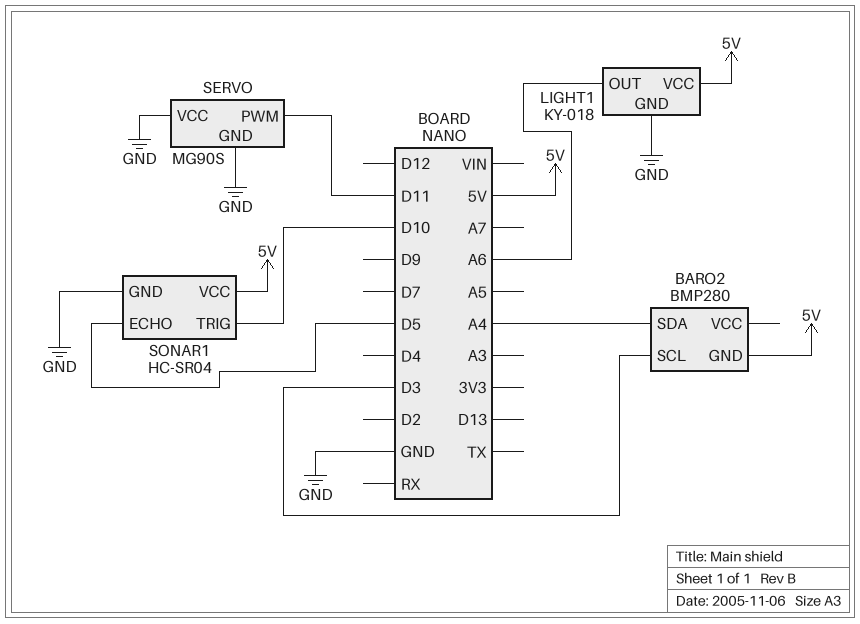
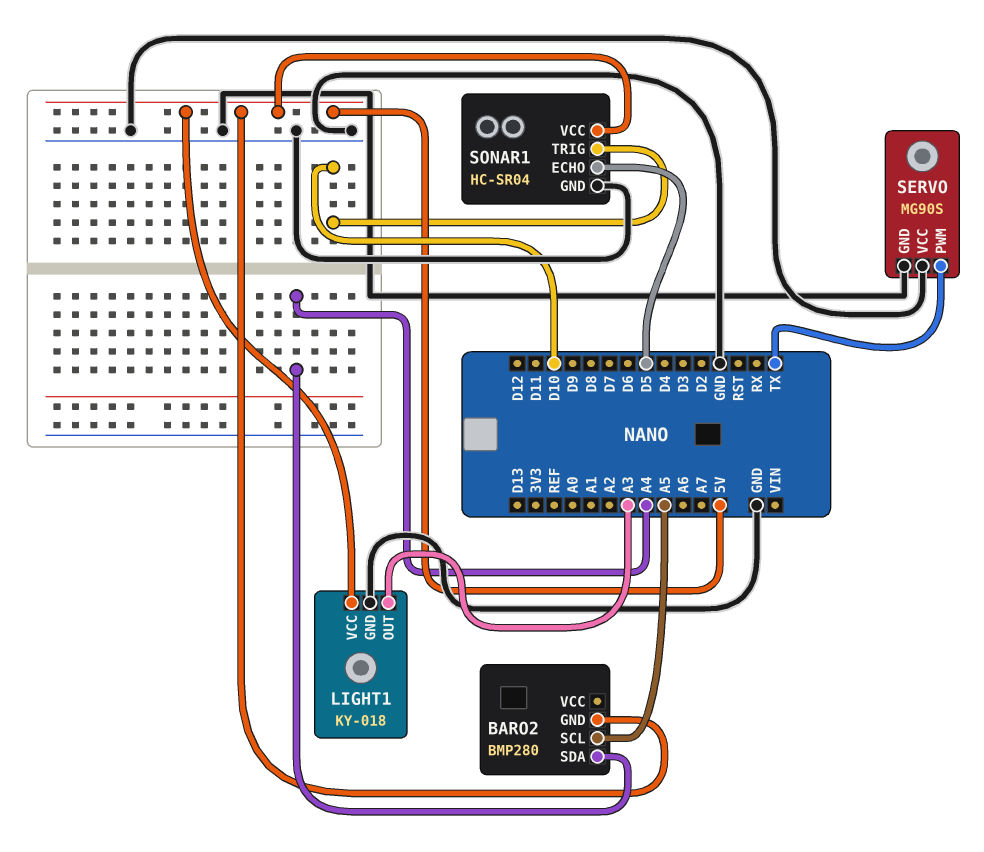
BARO2 pin SCL: D3 -> A5
LIGHT1 pin OUT: A6 -> A3
SERVO pin PWM: D11 -> TX

